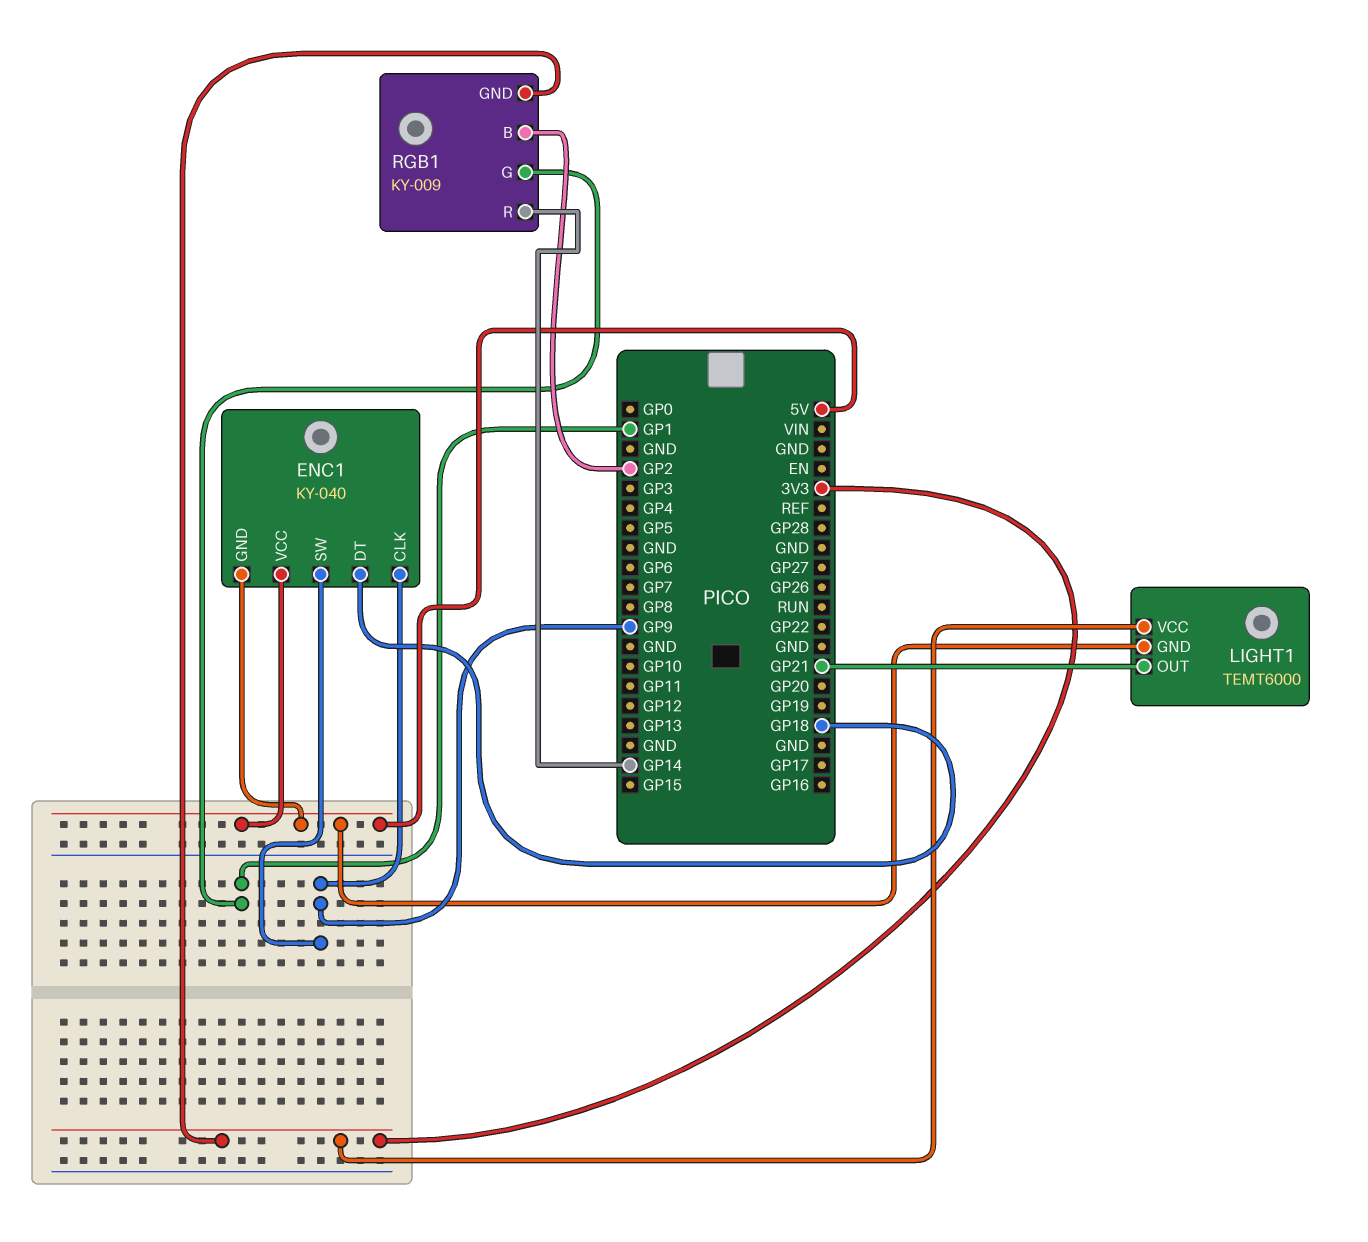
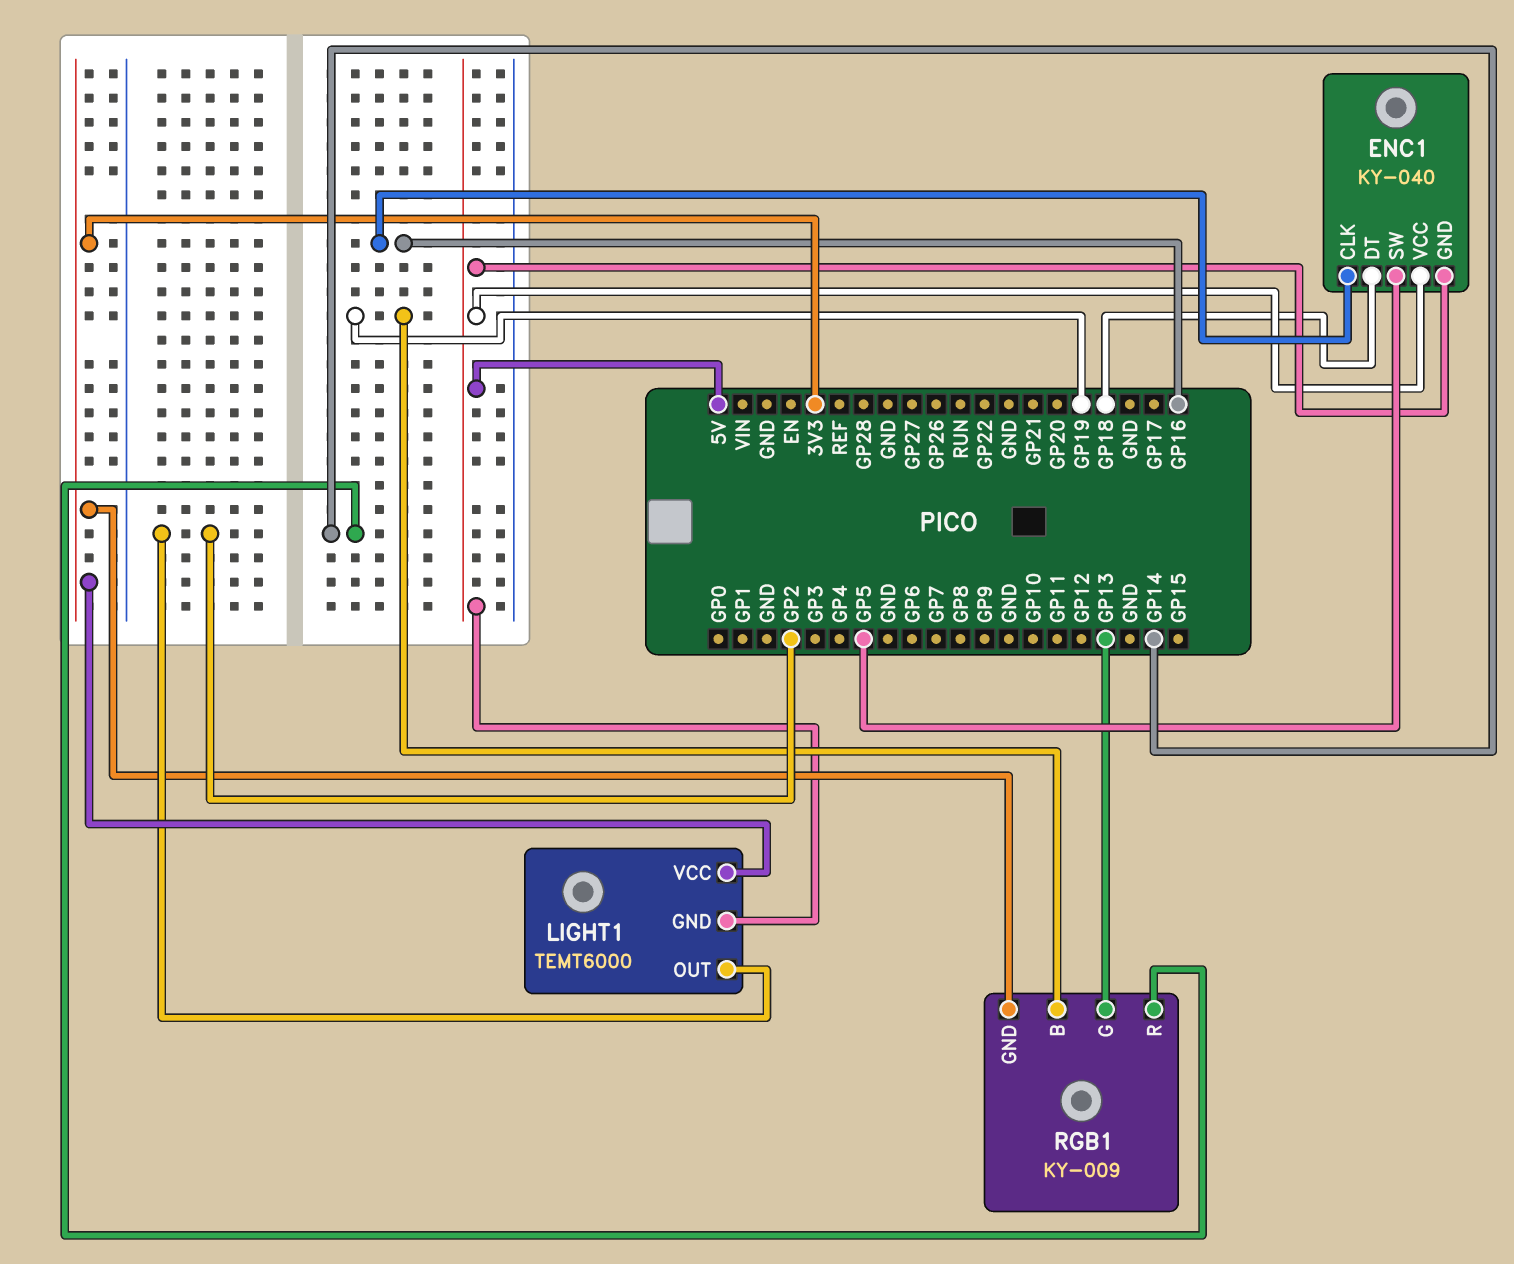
ENC1 pin CLK: GP9 -> GP16
ENC1 pin SW: GP9 -> GP5
LIGHT1 pin OUT: GP21 -> GP2
RGB1 pin B: GP2 -> GP19
RGB1 pin G: GP1 -> GP13

